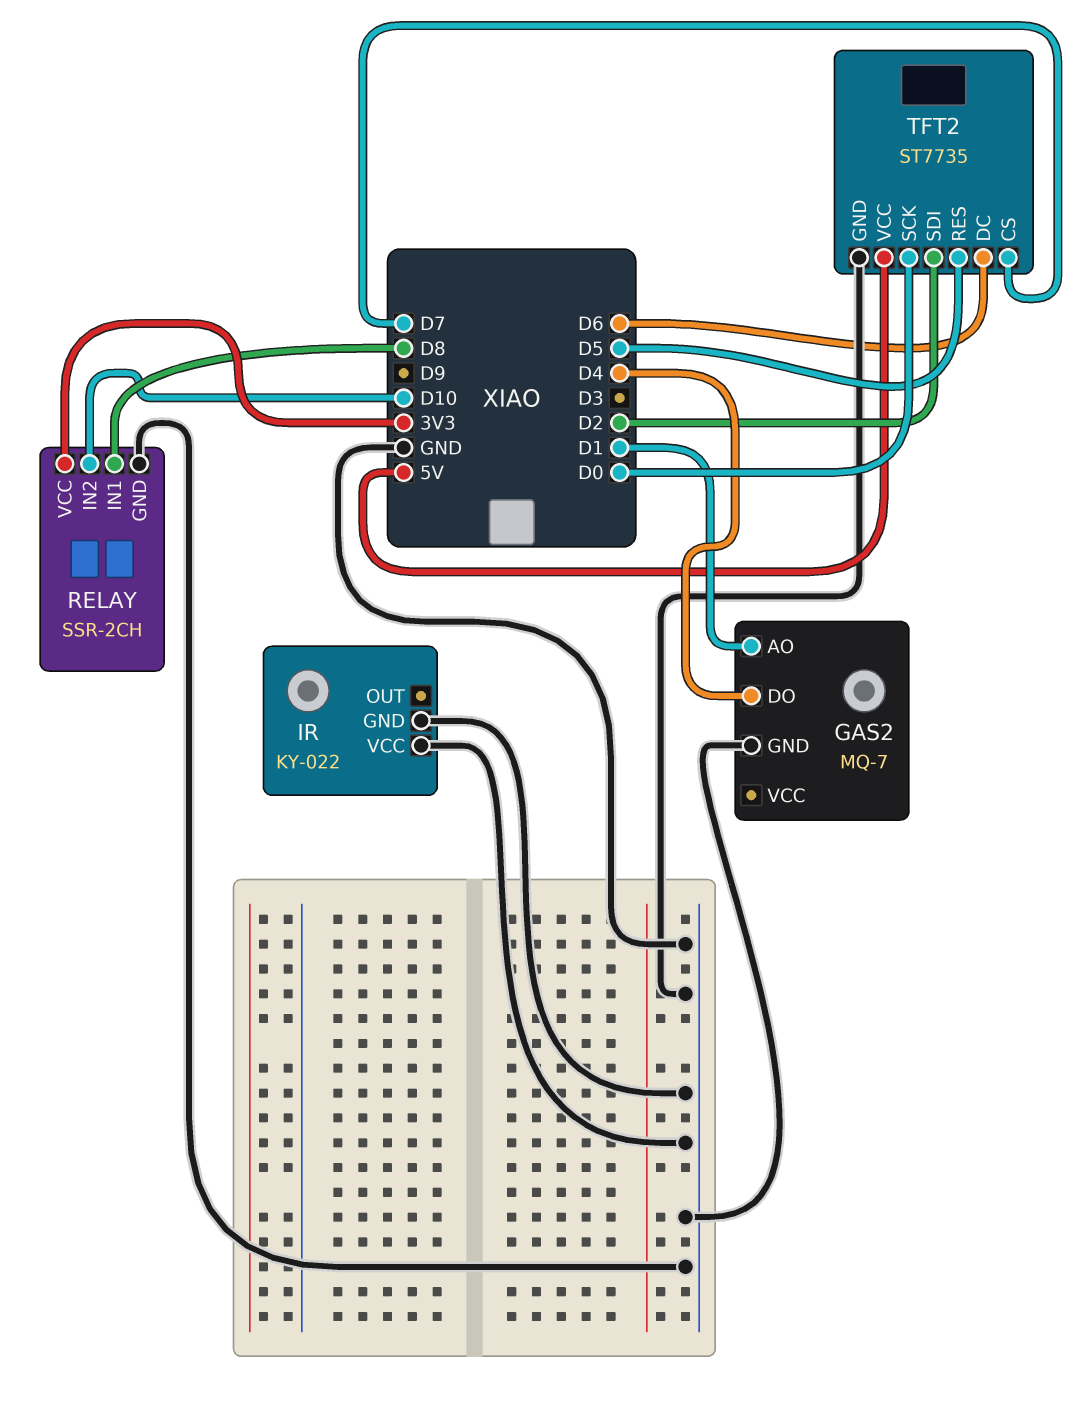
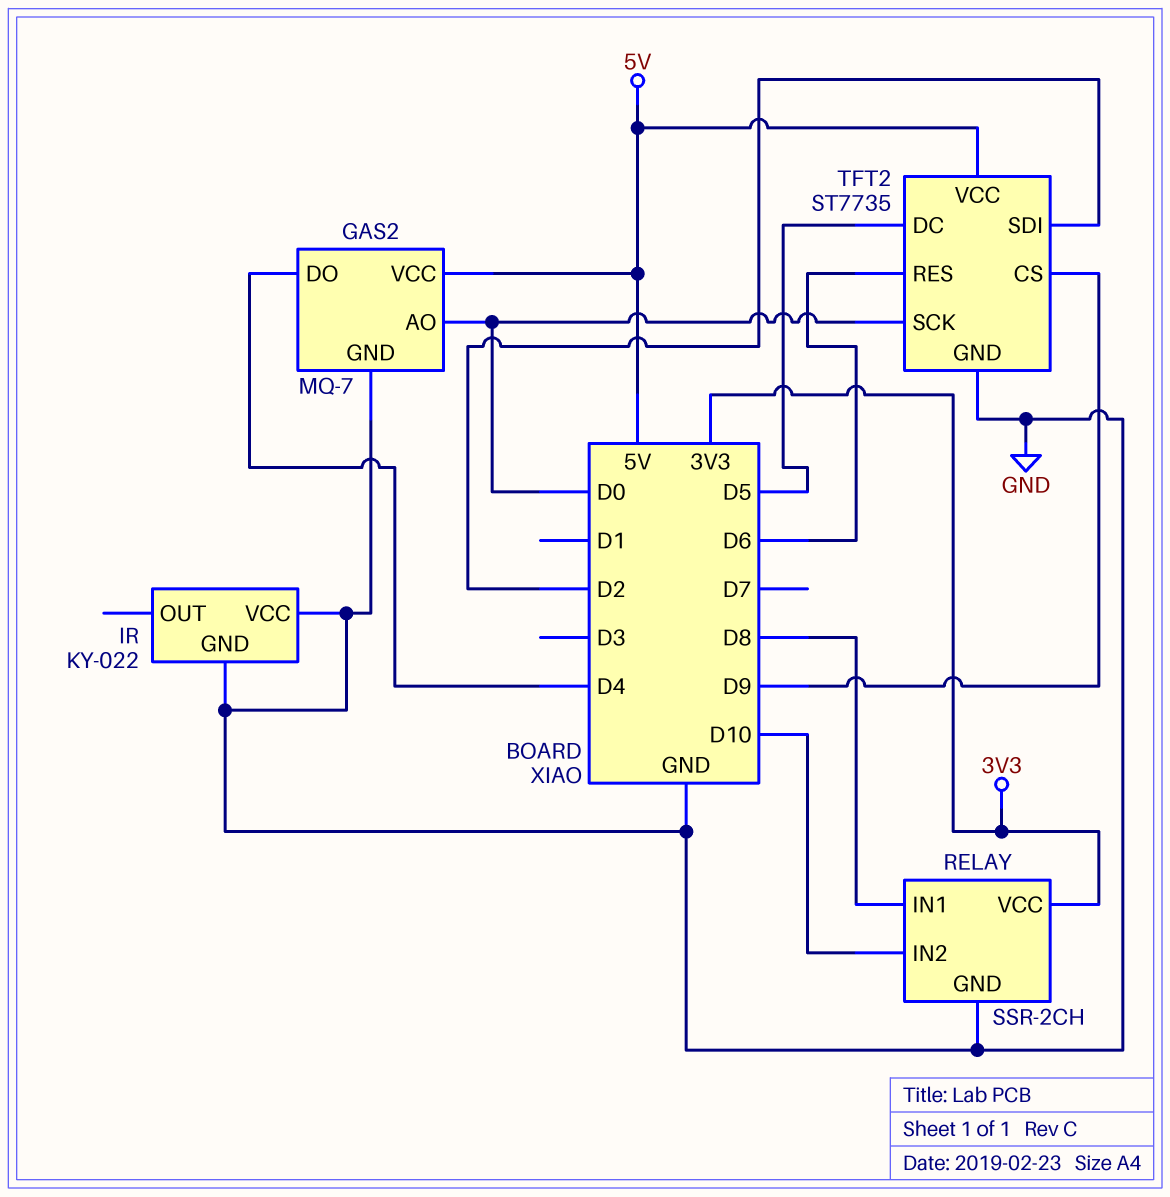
GAS2 pin AO: D1 -> D0
GAS2 pin VCC: none -> 5V
TFT2 pin CS: D7 -> D9
TFT2 pin DC: D6 -> D5
TFT2 pin RES: D5 -> D6

